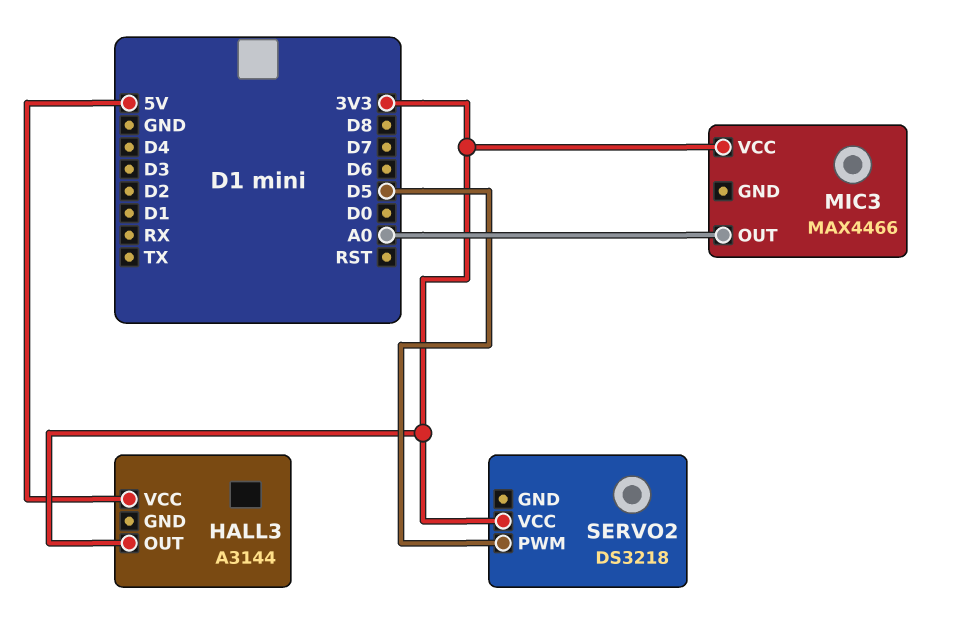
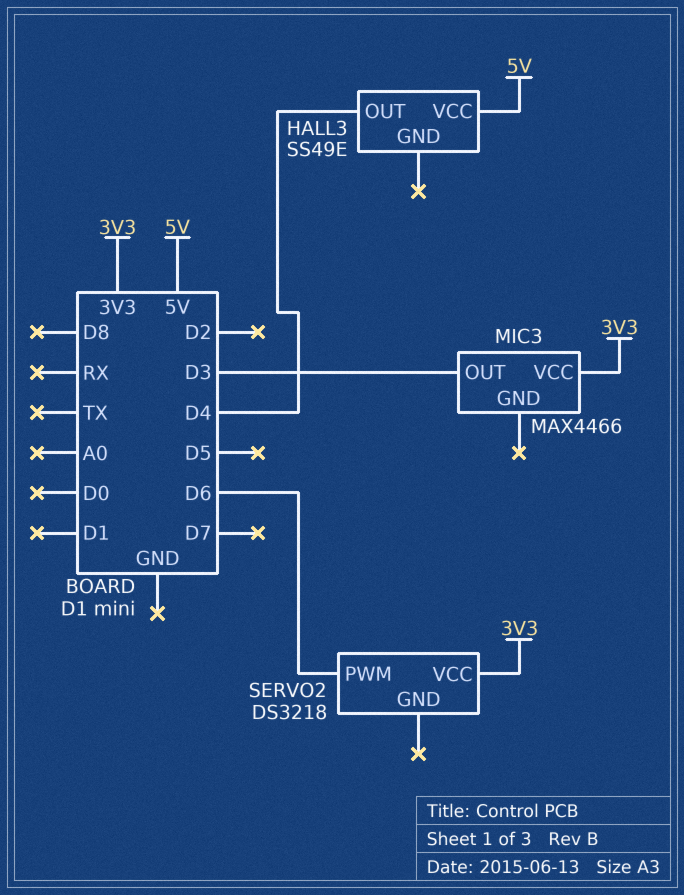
HALL3: A3144 -> SS49E
HALL3 pin OUT: 3V3 -> D4
MIC3 pin OUT: A0 -> D3
SERVO2 pin PWM: D5 -> D6

